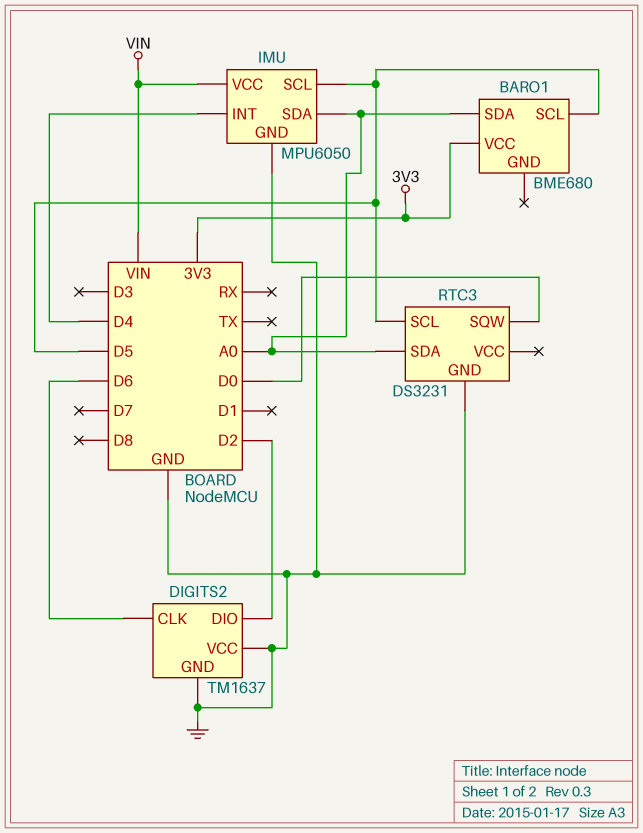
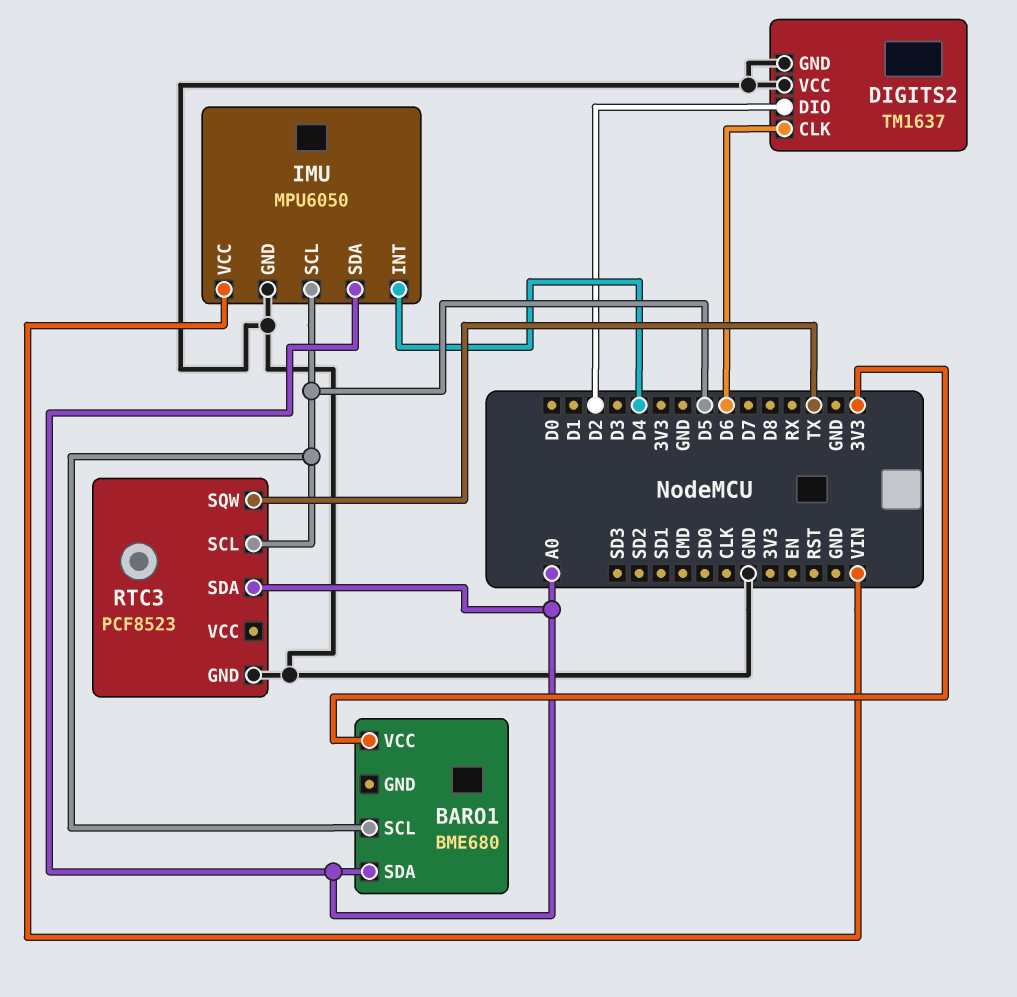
RTC3: DS3231 -> PCF8523
RTC3 pin SQW: D0 -> TX

